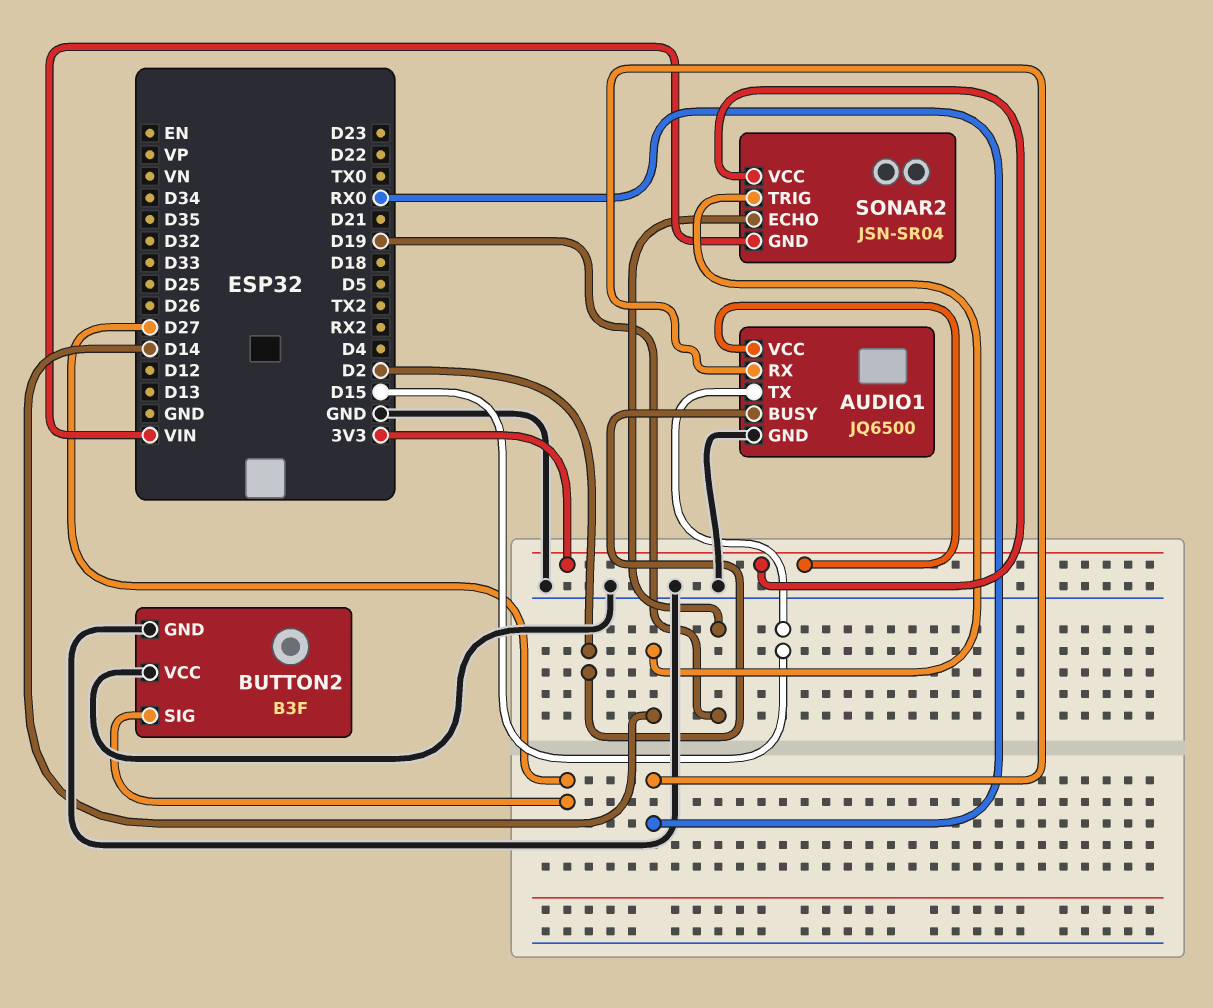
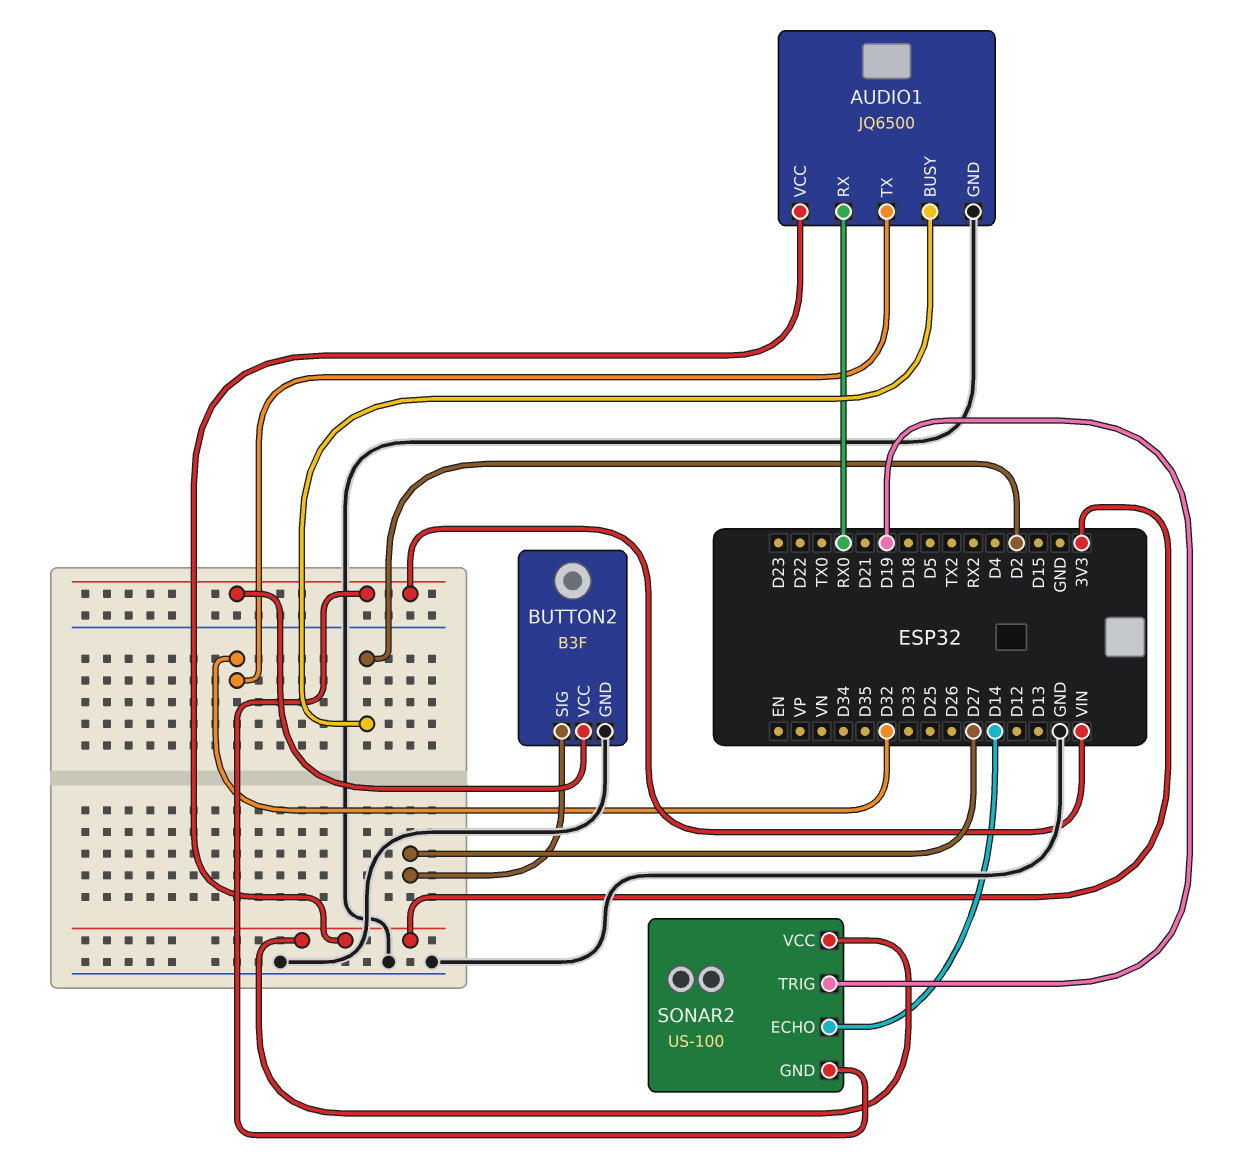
AUDIO1 pin TX: D15 -> D32
BUTTON2 pin VCC: GND -> VIN
SONAR2: JSN-SR04 -> US-100
SONAR2 pin ECHO: D19 -> D14
SONAR2 pin TRIG: D14 -> D19

